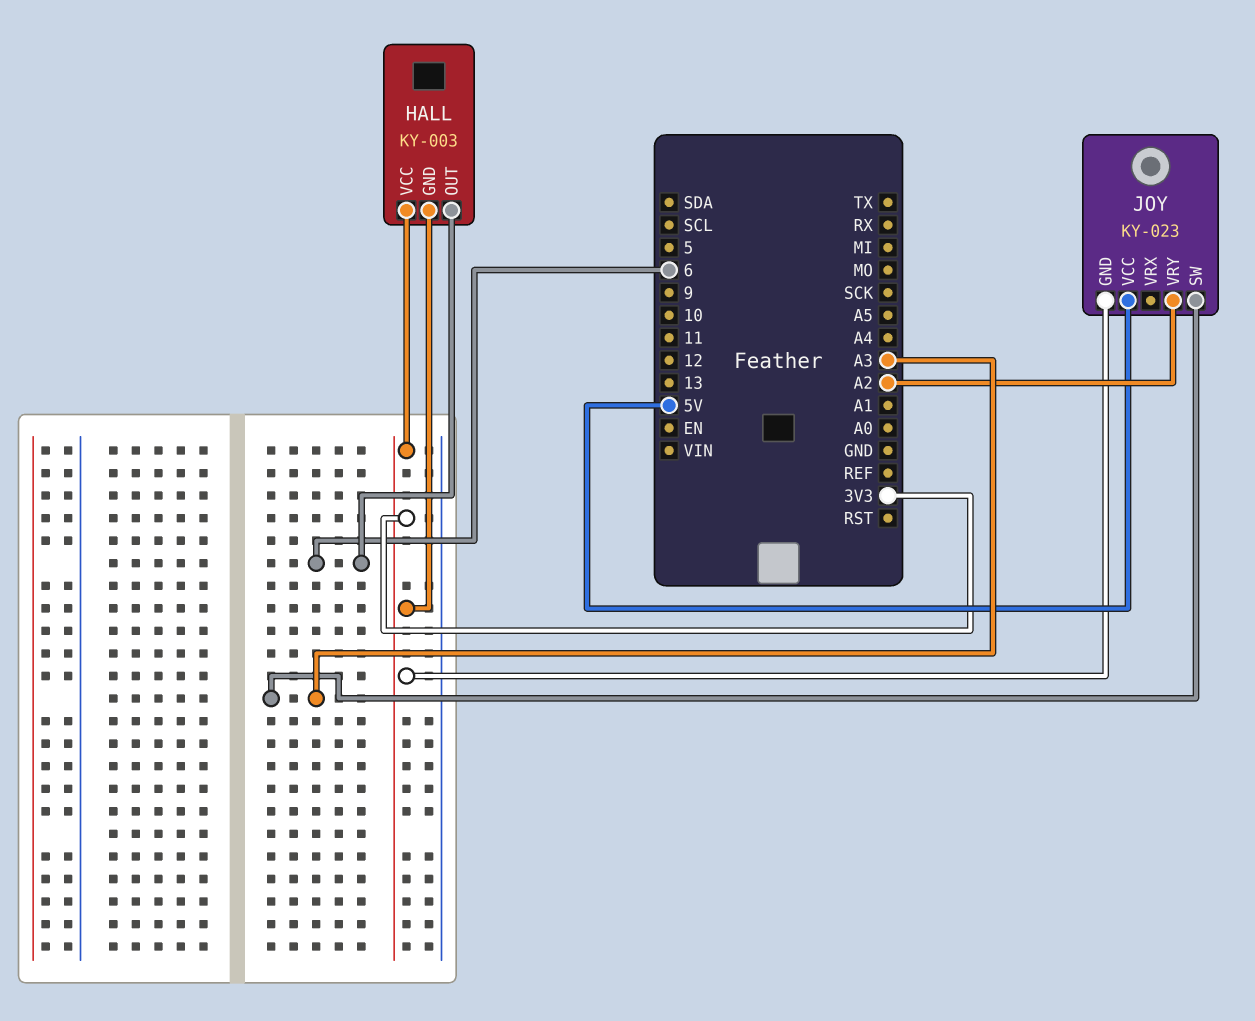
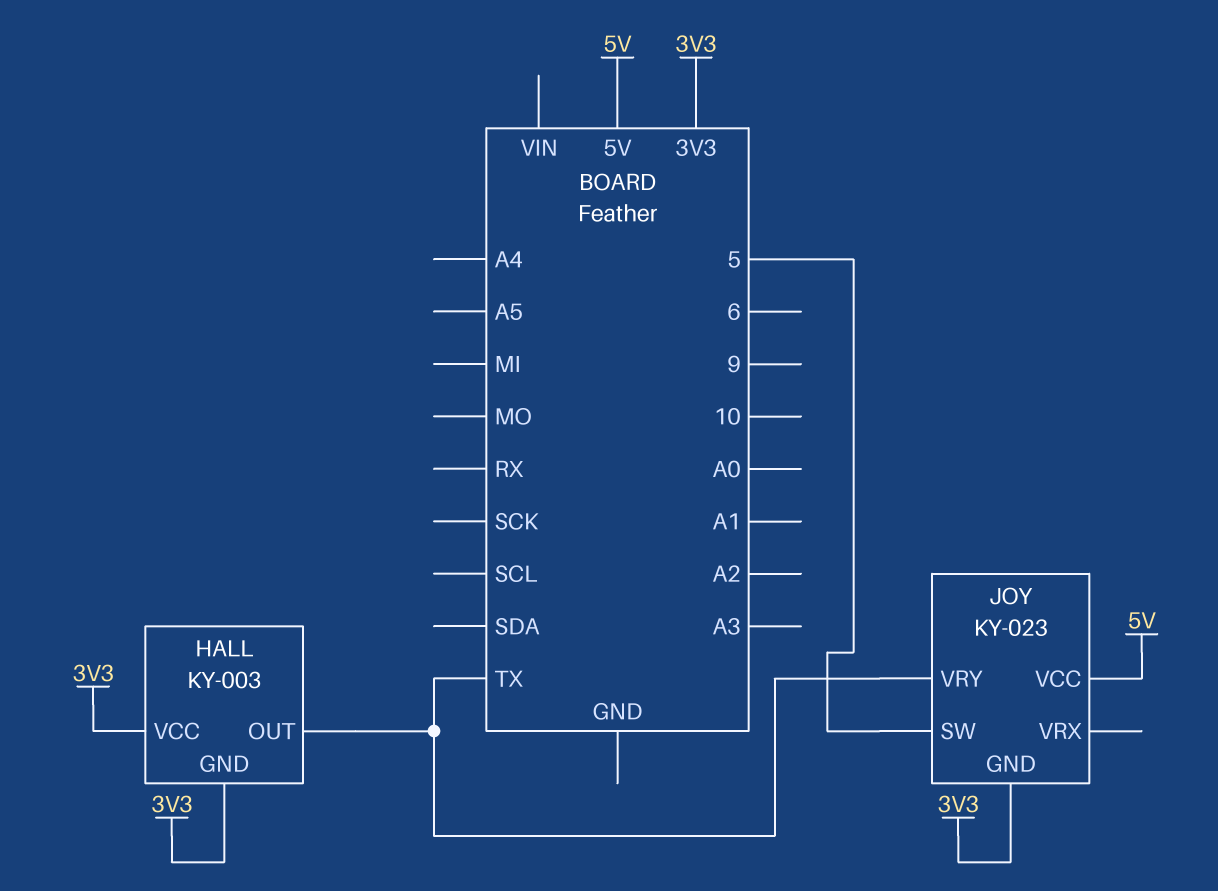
HALL pin OUT: 6 -> TX
JOY pin SW: A3 -> 5
JOY pin VRY: A2 -> TX

